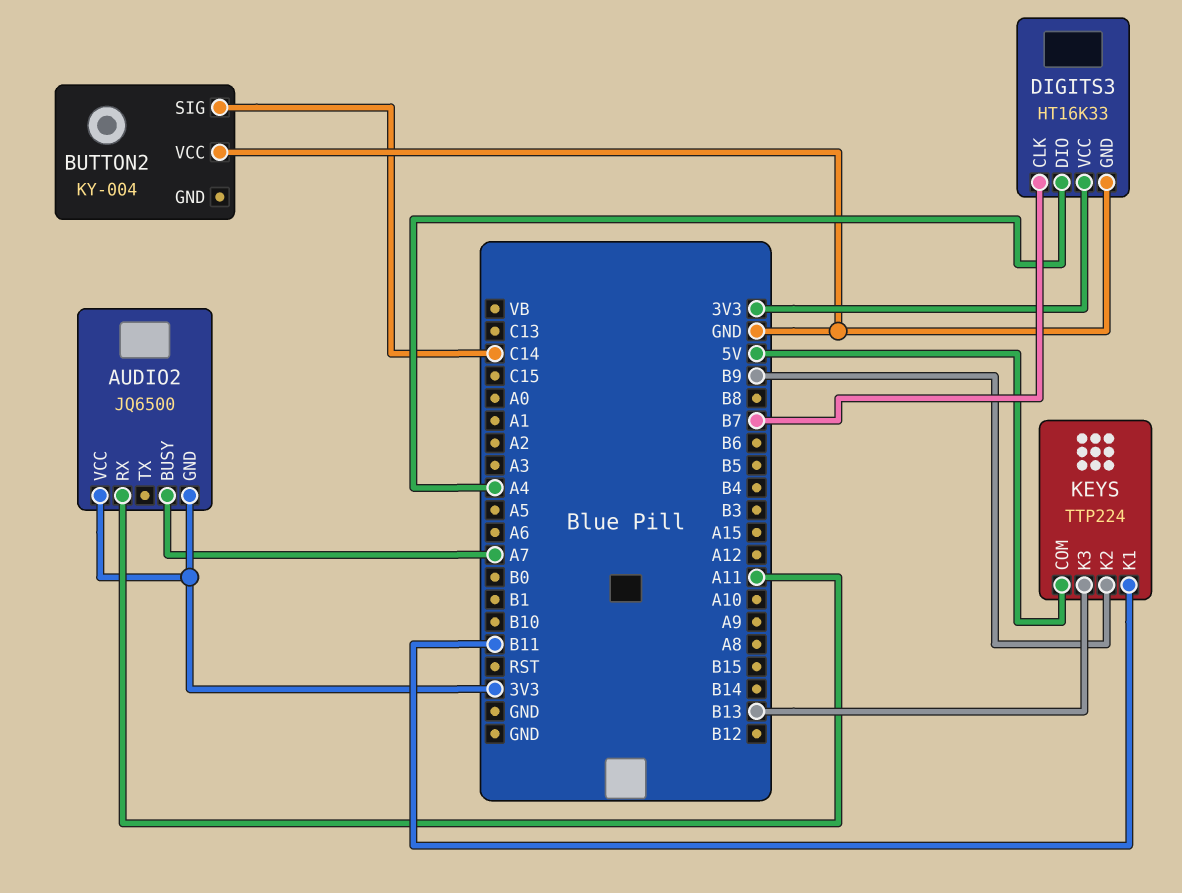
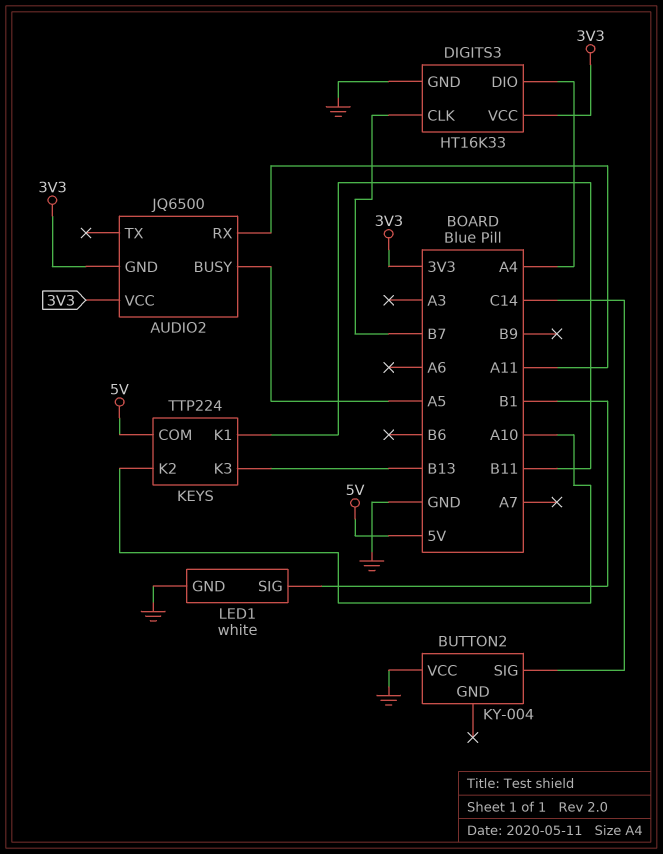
AUDIO2 pin BUSY: A7 -> A5
KEYS pin K2: B9 -> A10
LED1: none -> white
LED1 pin GND: none -> GND
LED1 pin SIG: none -> B1

